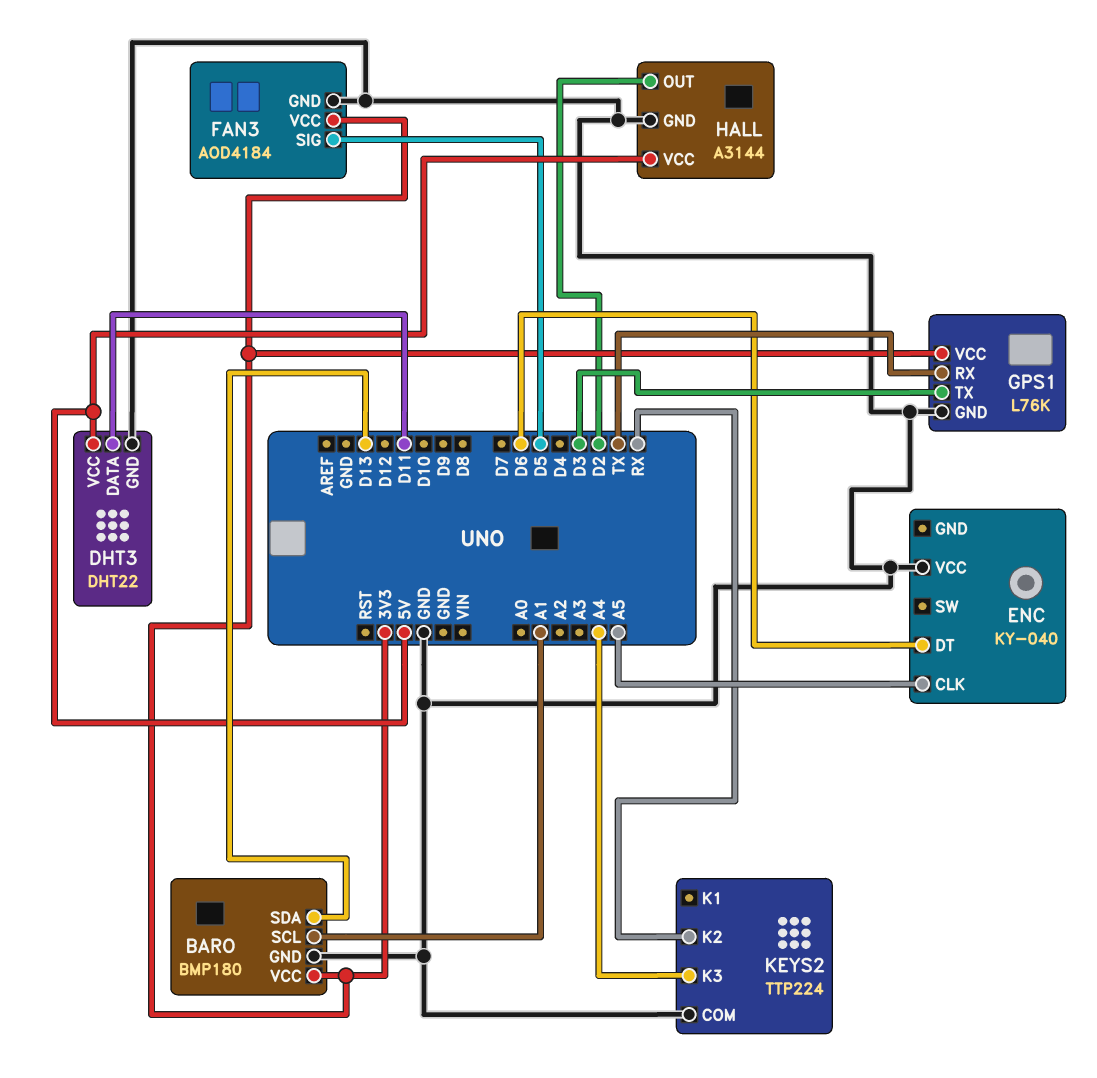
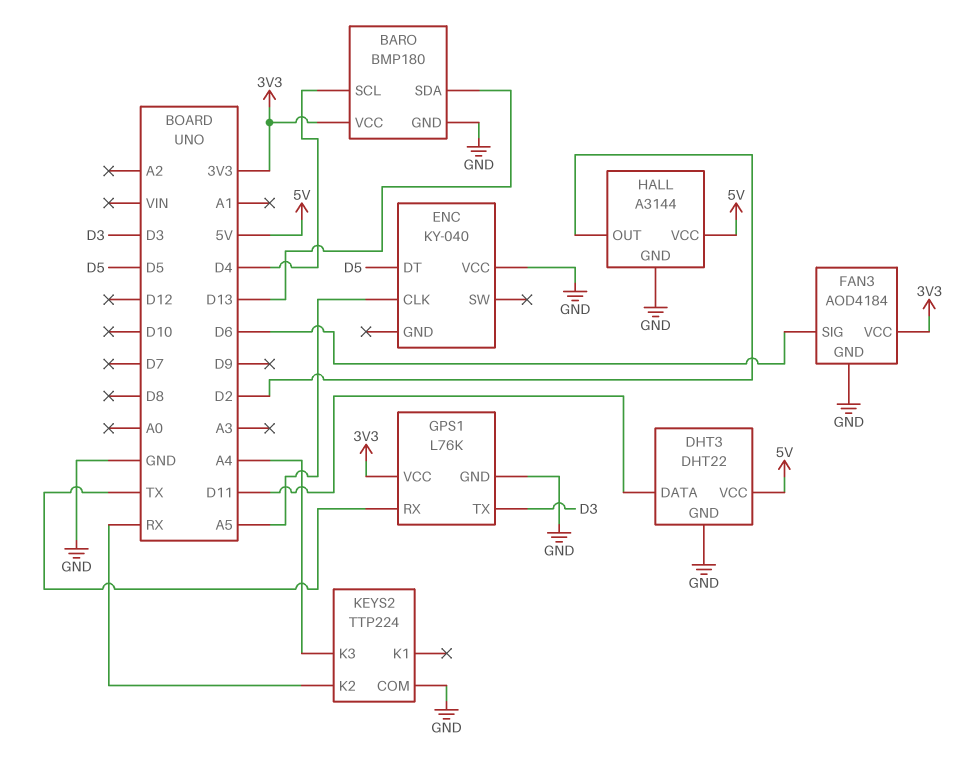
BARO pin SCL: A1 -> D4
ENC pin DT: D6 -> D5
FAN3 pin SIG: D5 -> D6

